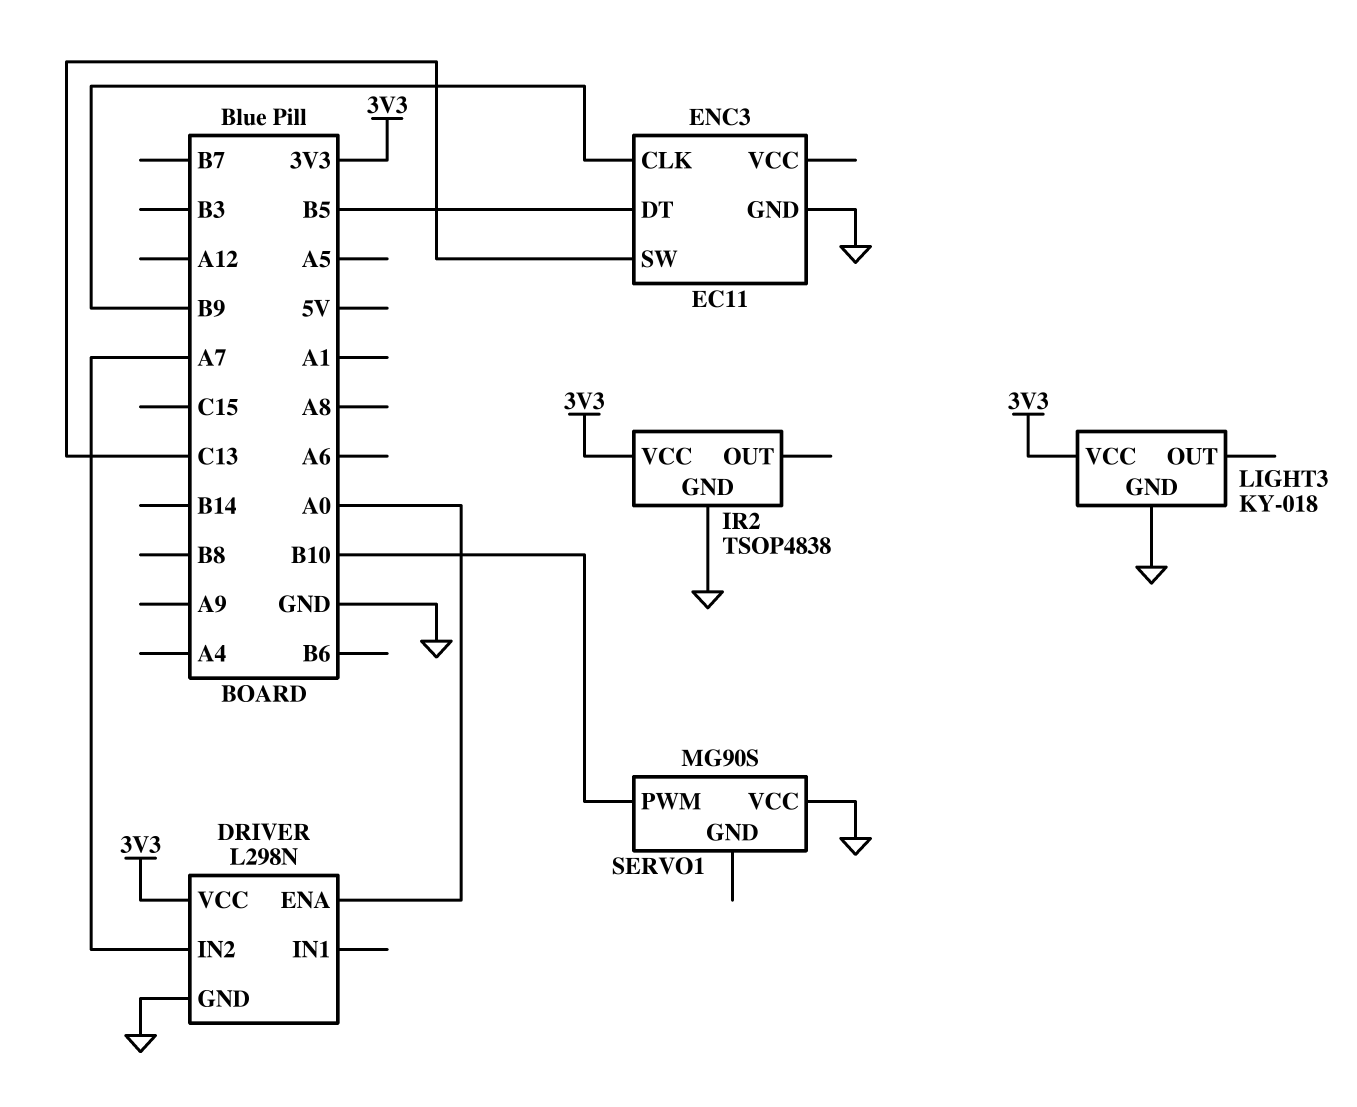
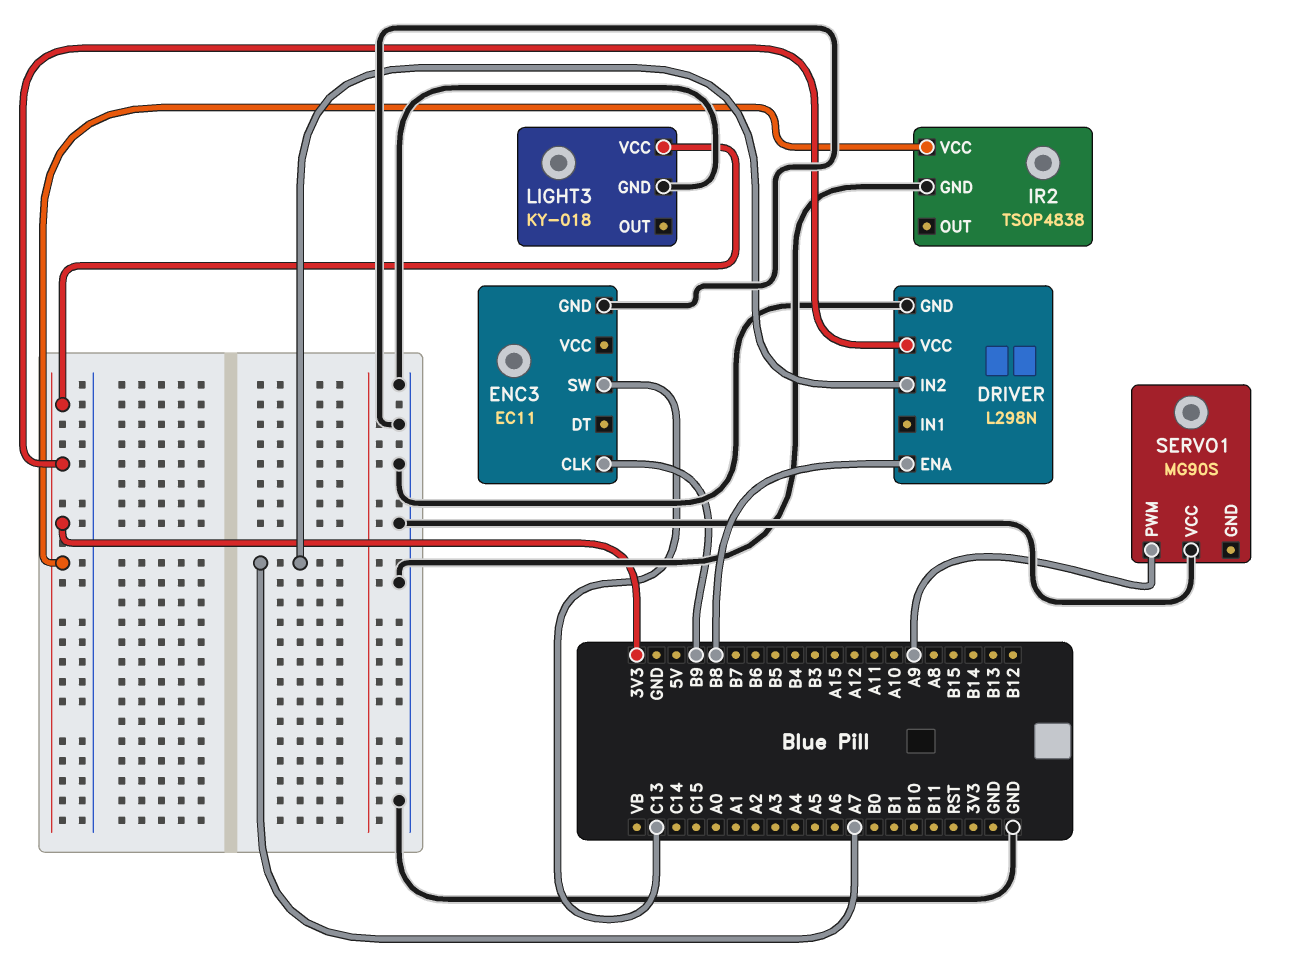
DRIVER pin ENA: A0 -> B8
ENC3 pin DT: B5 -> none
SERVO1 pin PWM: B10 -> A9

